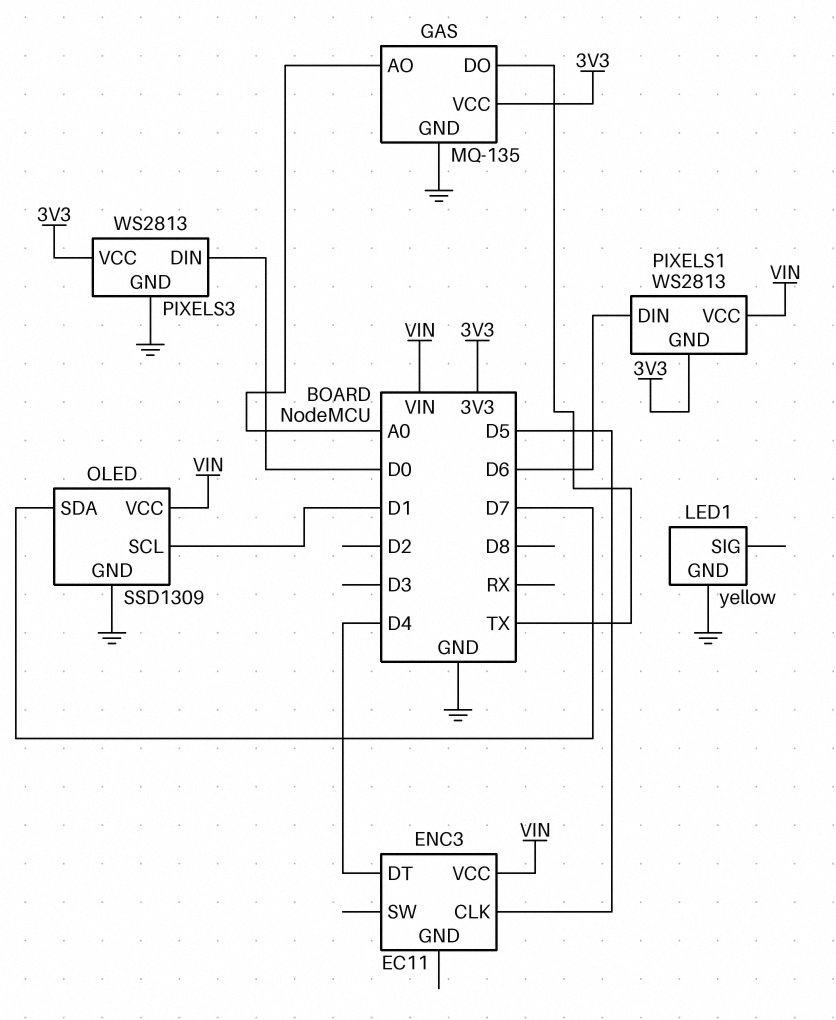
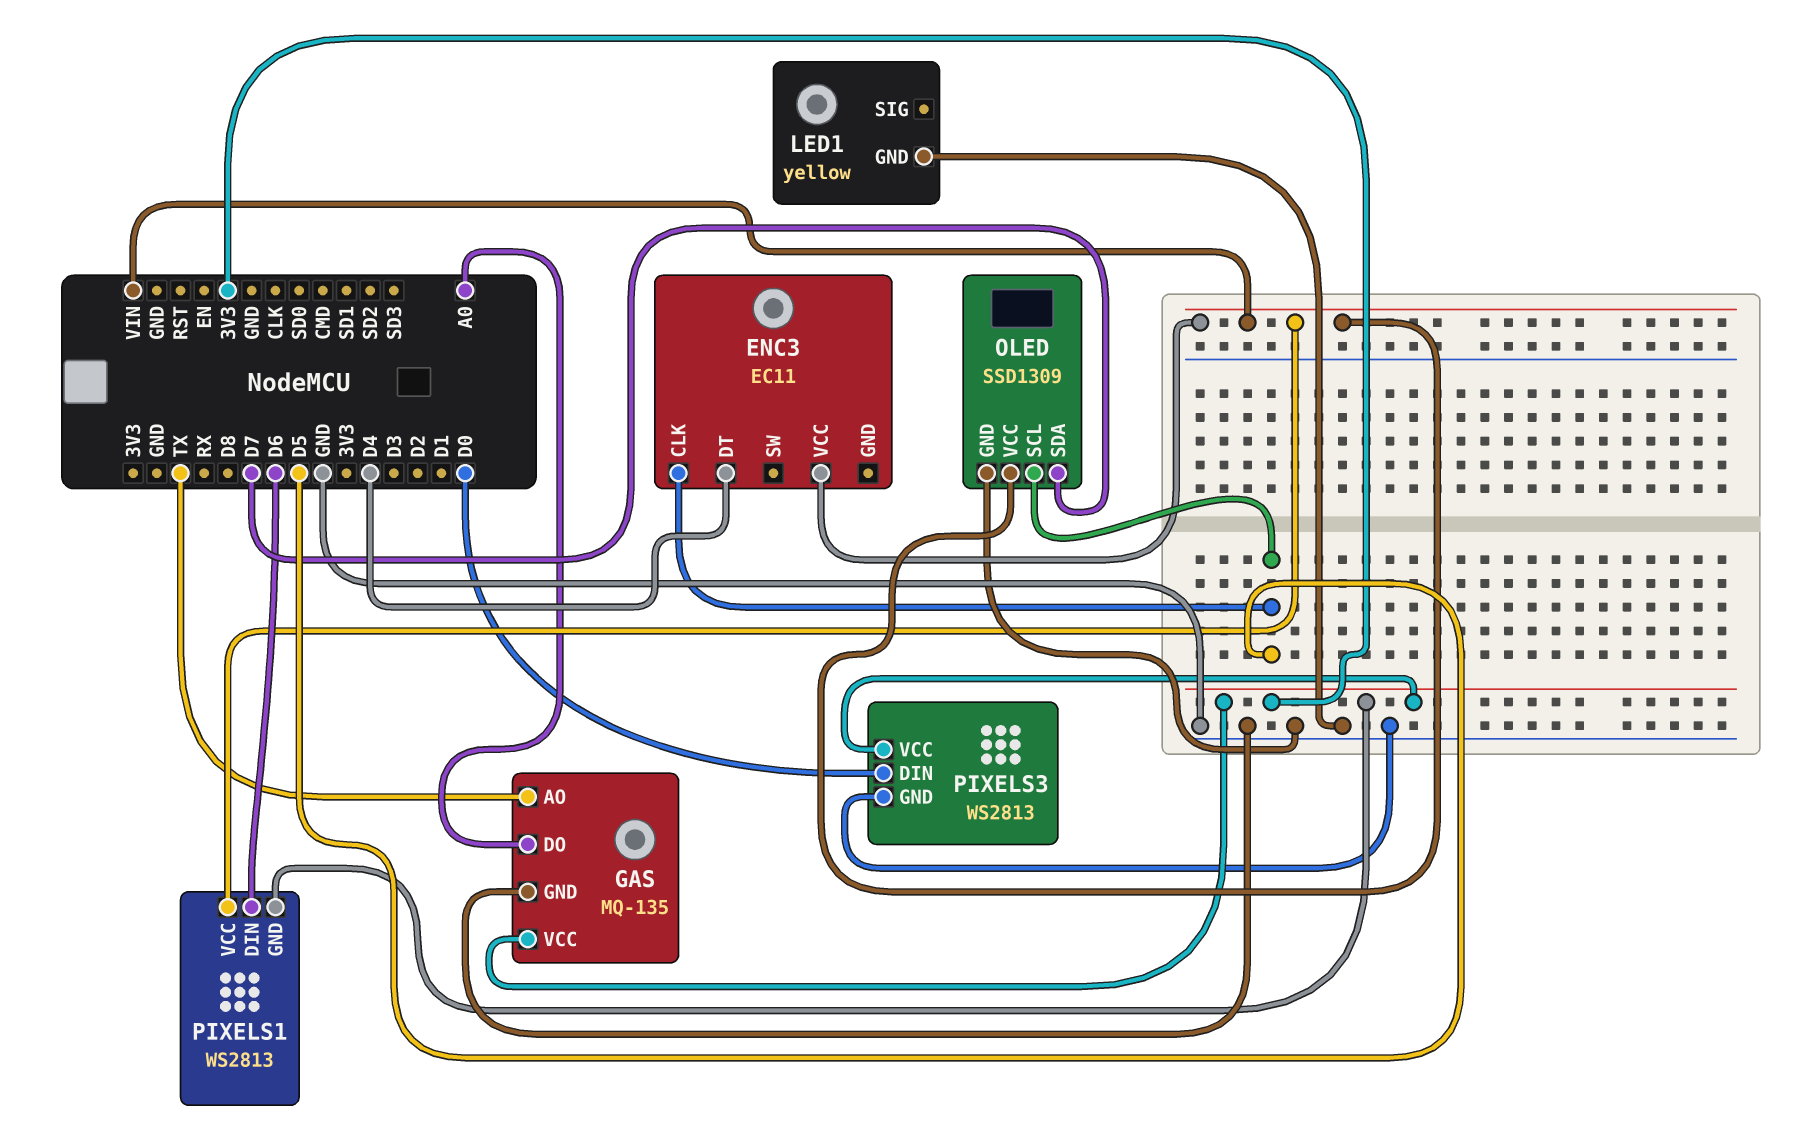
GAS pin AO: A0 -> TX
GAS pin DO: TX -> A0
OLED pin SCL: D1 -> D5

